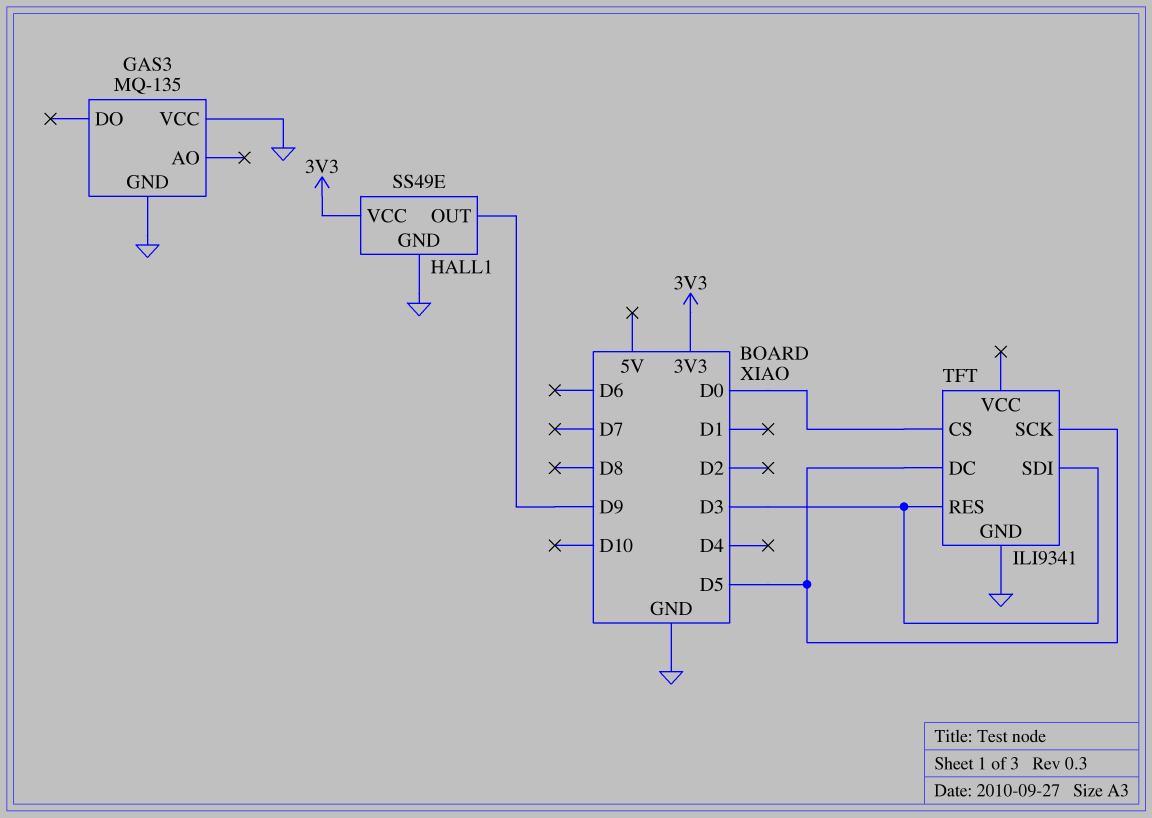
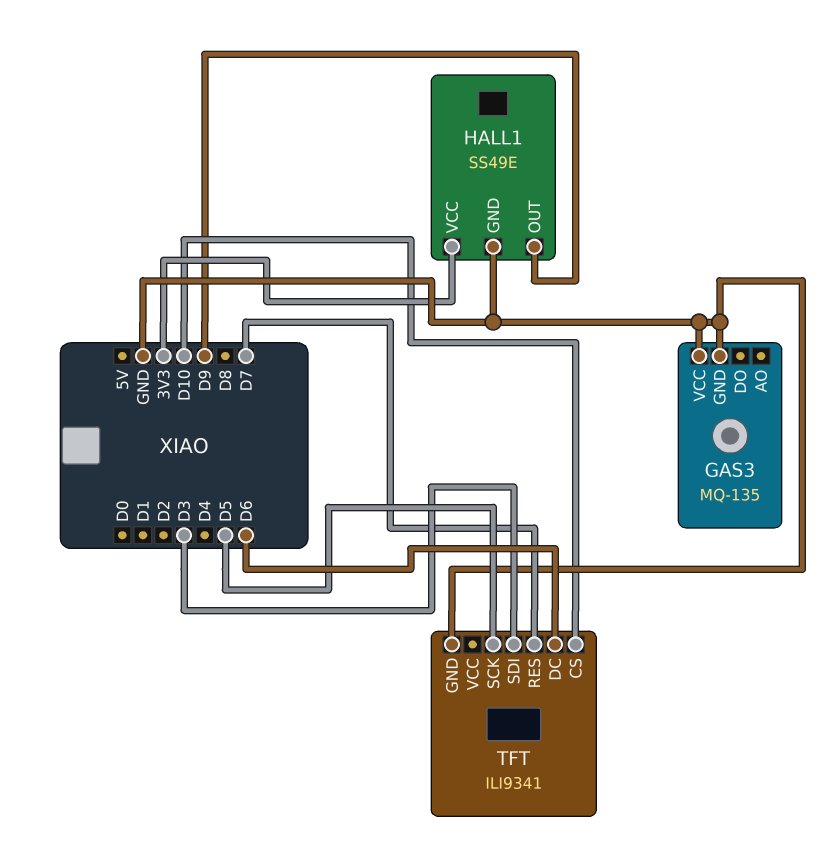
TFT pin CS: D0 -> D10
TFT pin DC: D5 -> D6
TFT pin RES: D3 -> D7

